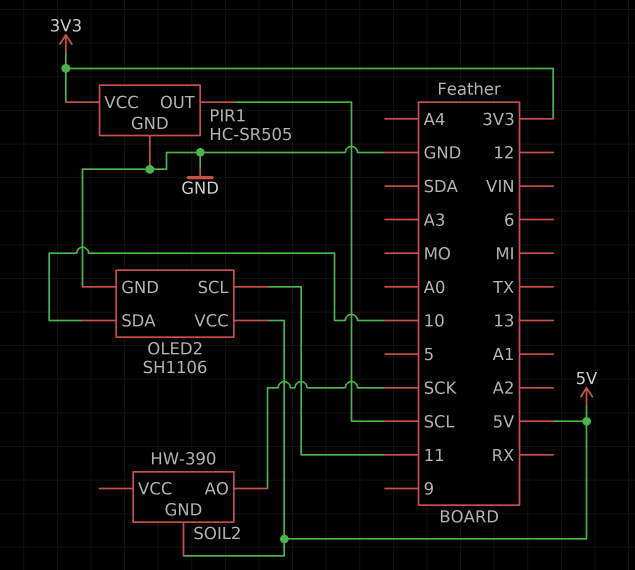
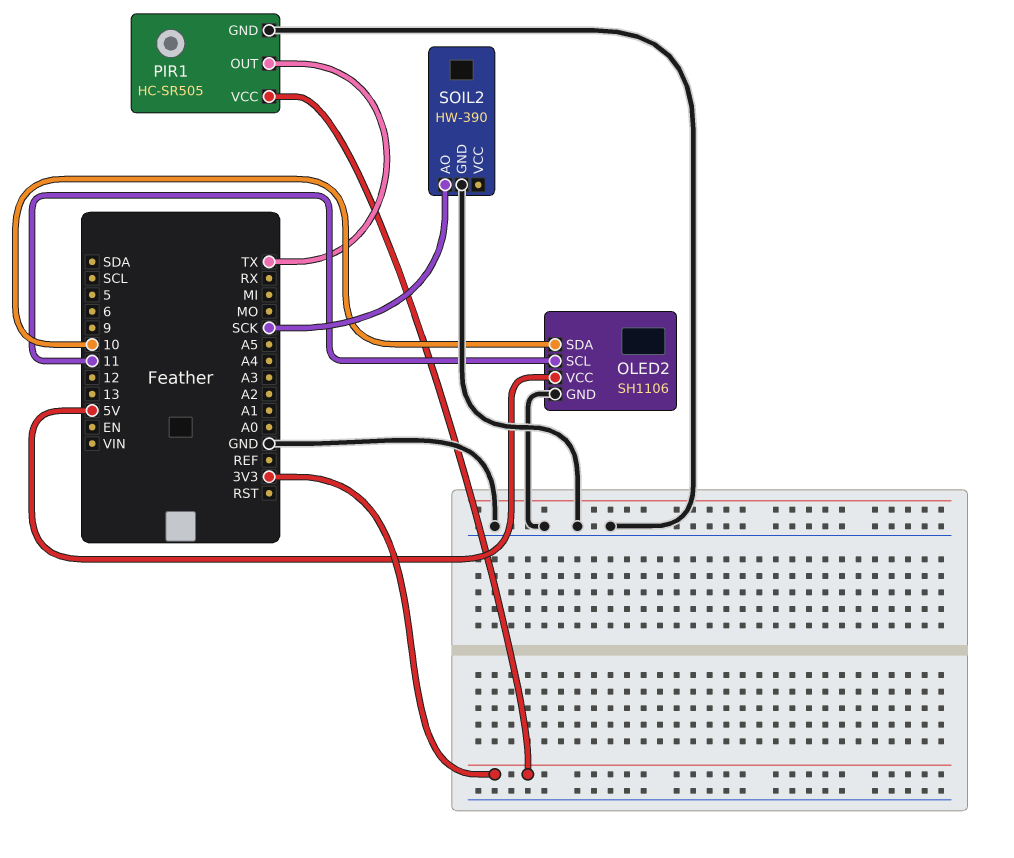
PIR1 pin OUT: SCL -> TX
SOIL2 pin GND: 5V -> GND

